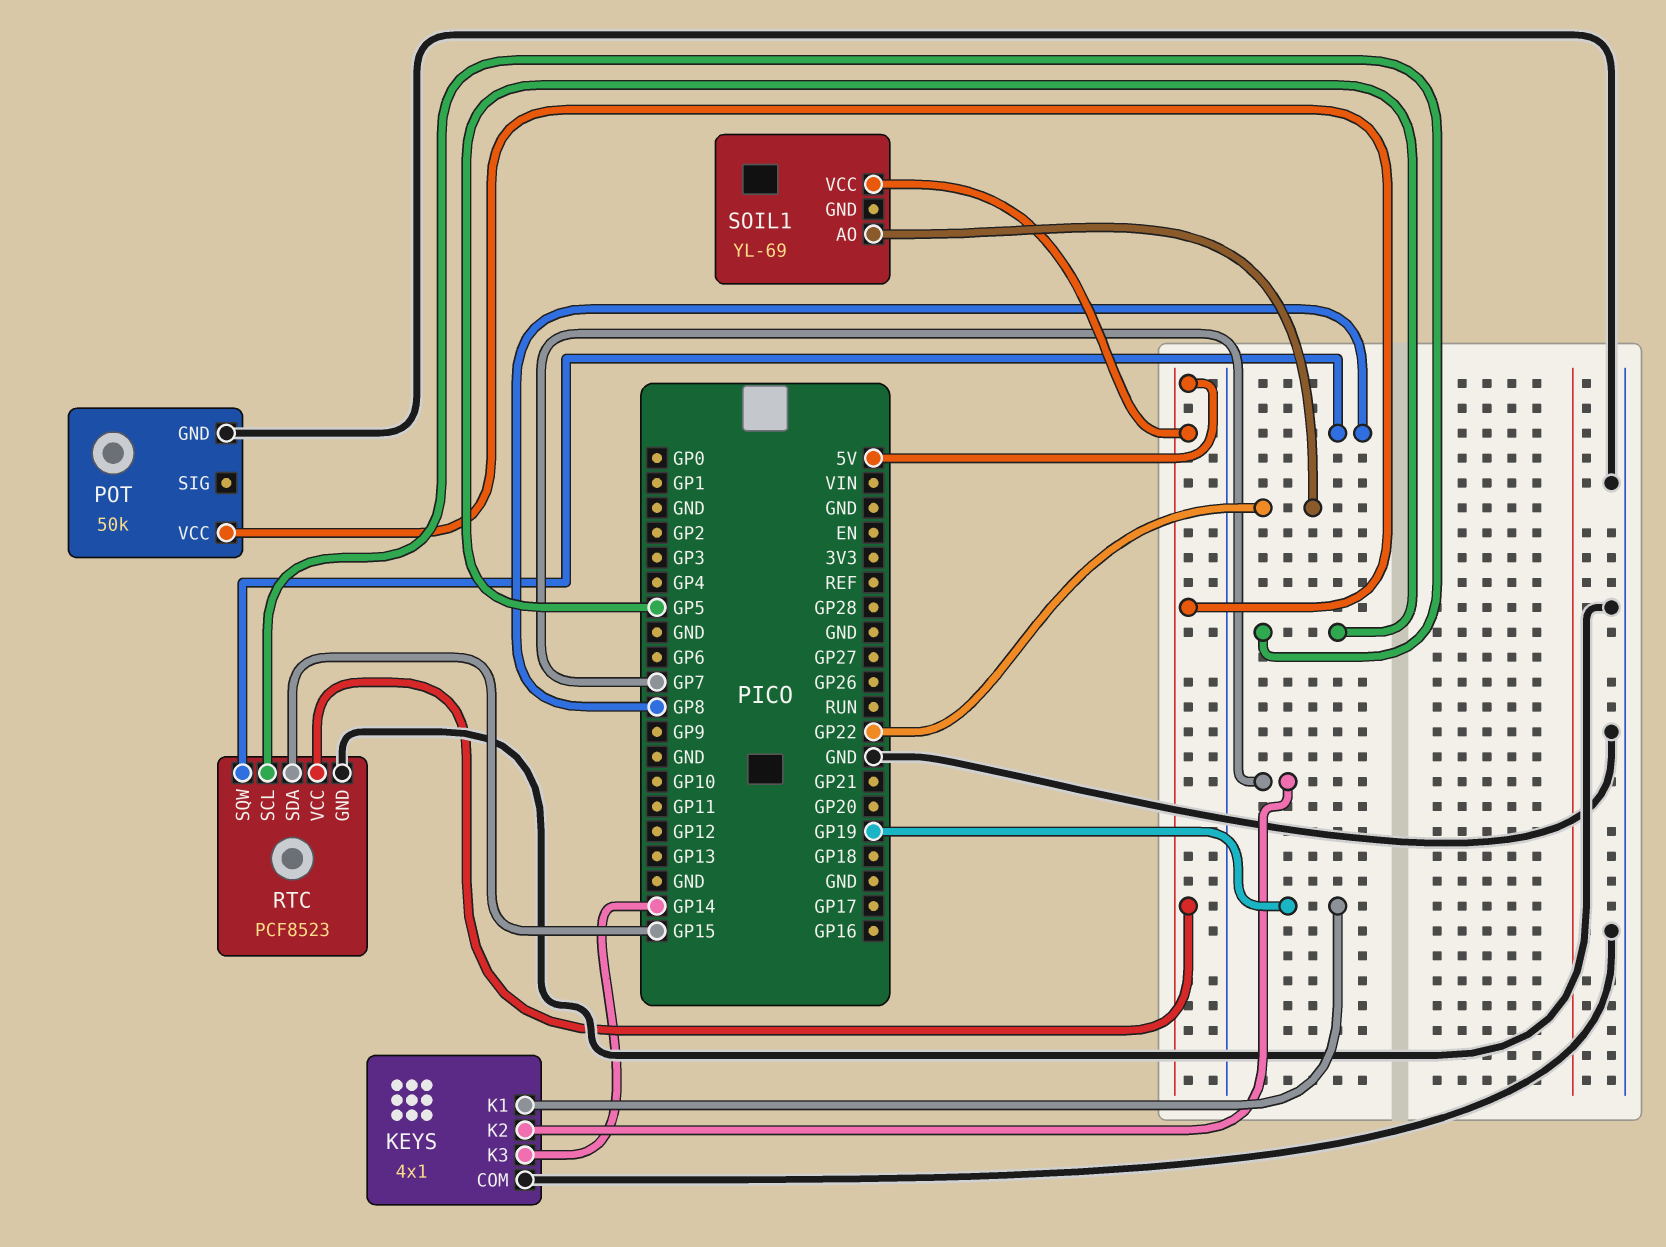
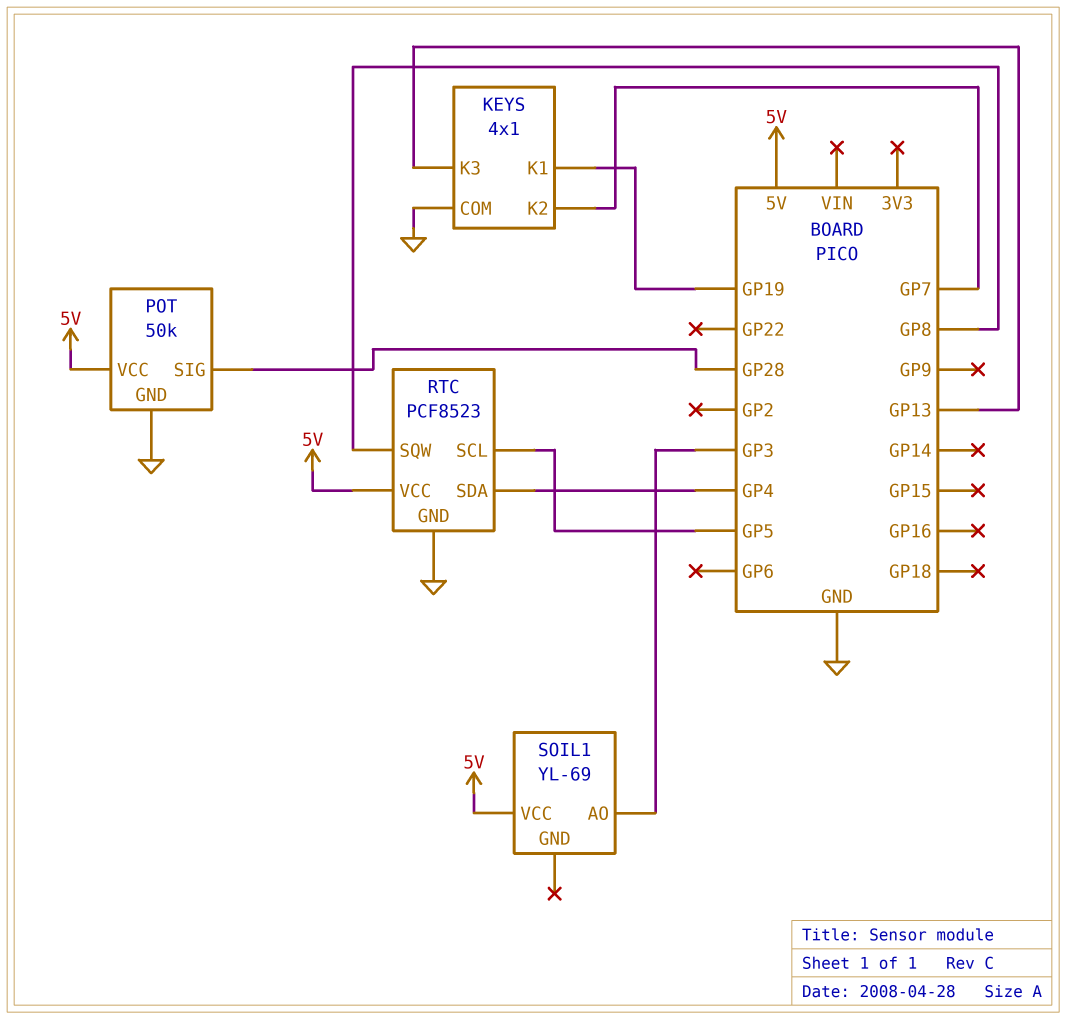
KEYS pin K3: GP14 -> GP13
POT pin SIG: none -> GP28
RTC pin SDA: GP15 -> GP4
SOIL1 pin AO: GP22 -> GP3

